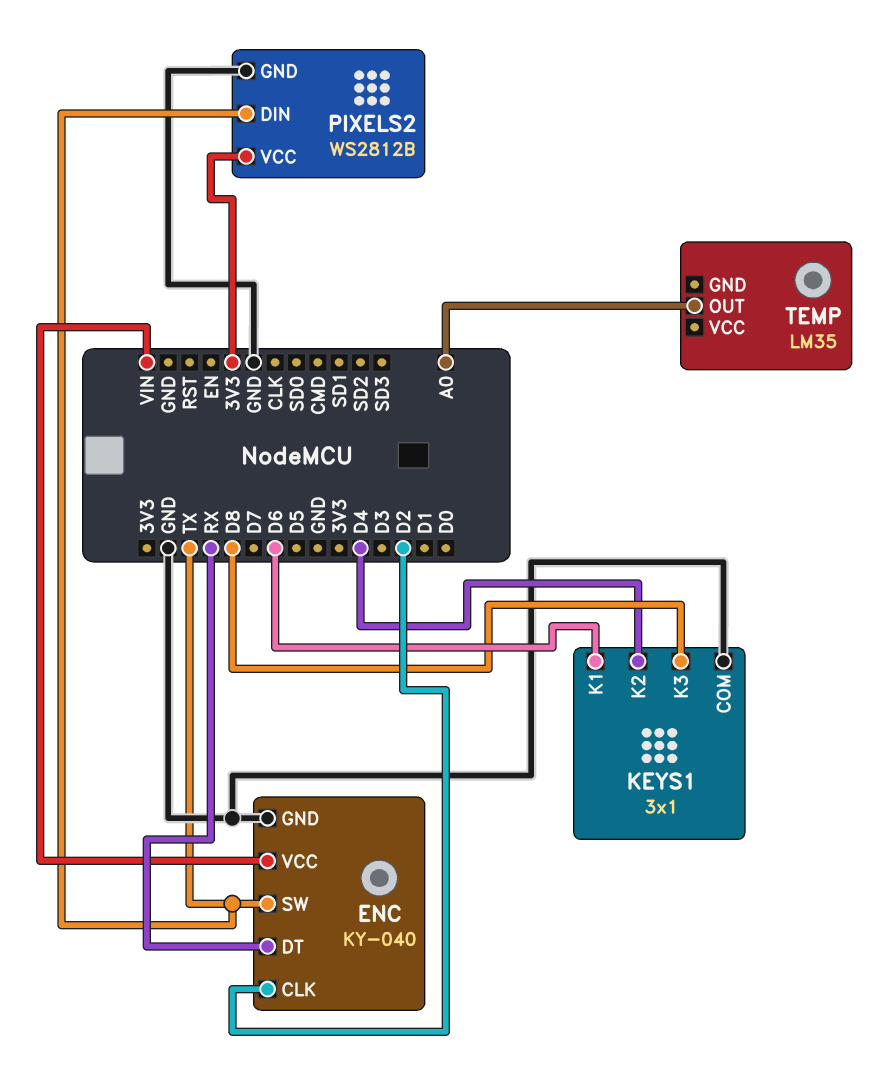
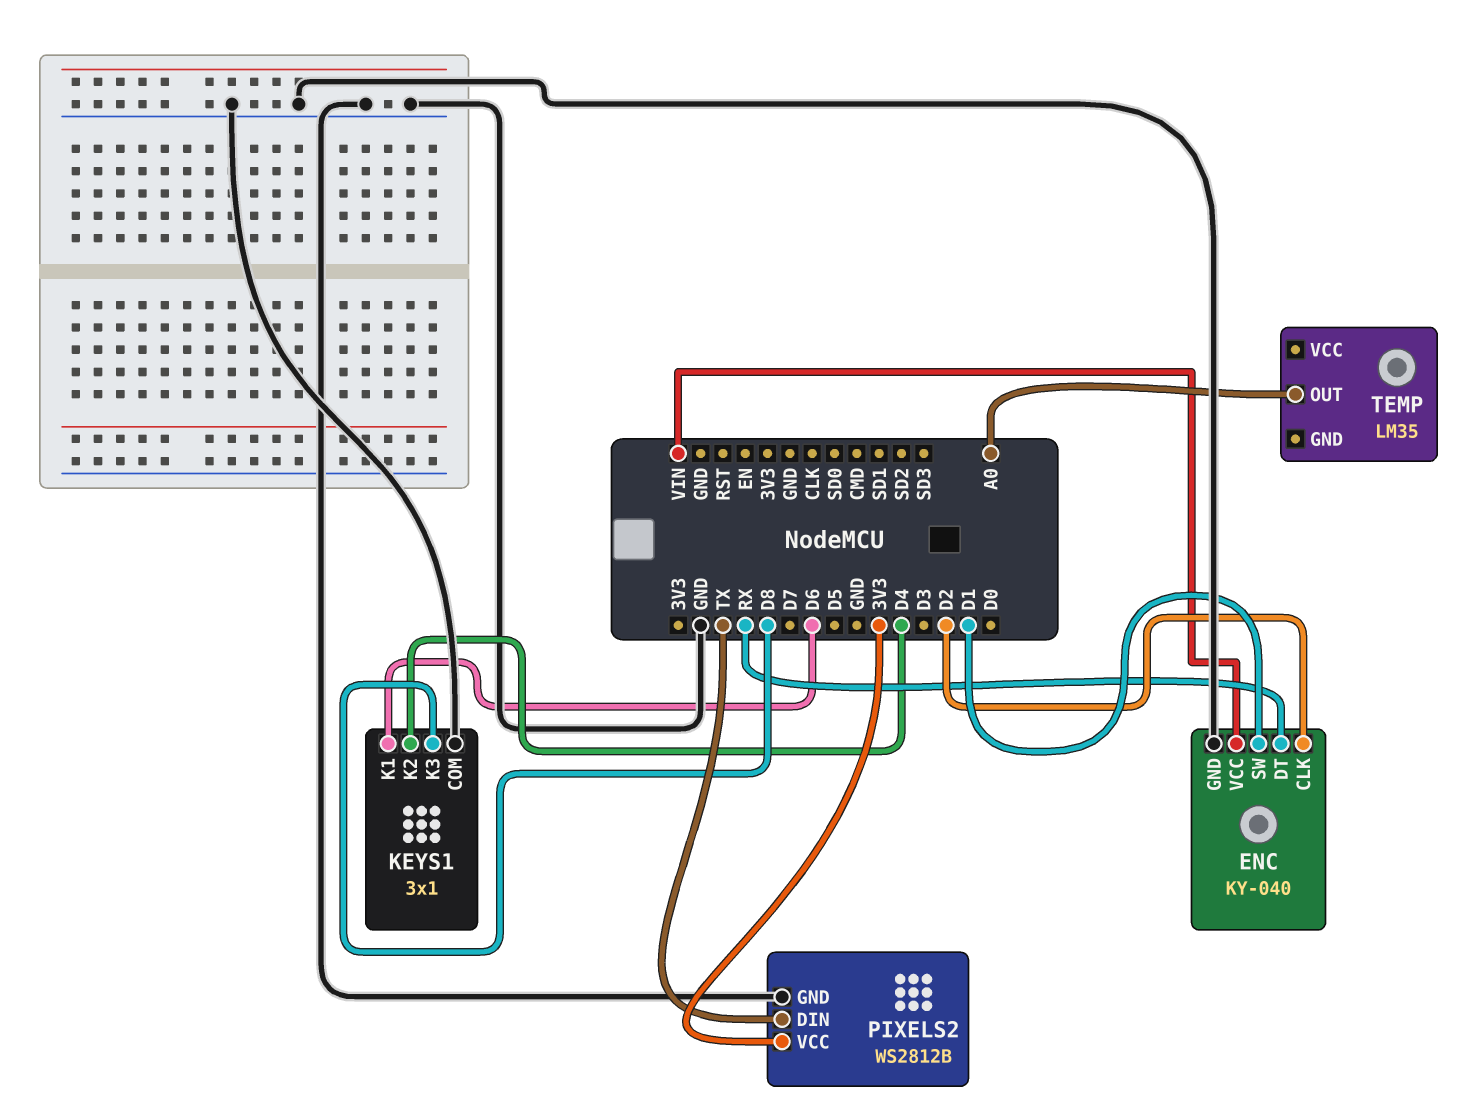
ENC pin SW: TX -> D1

